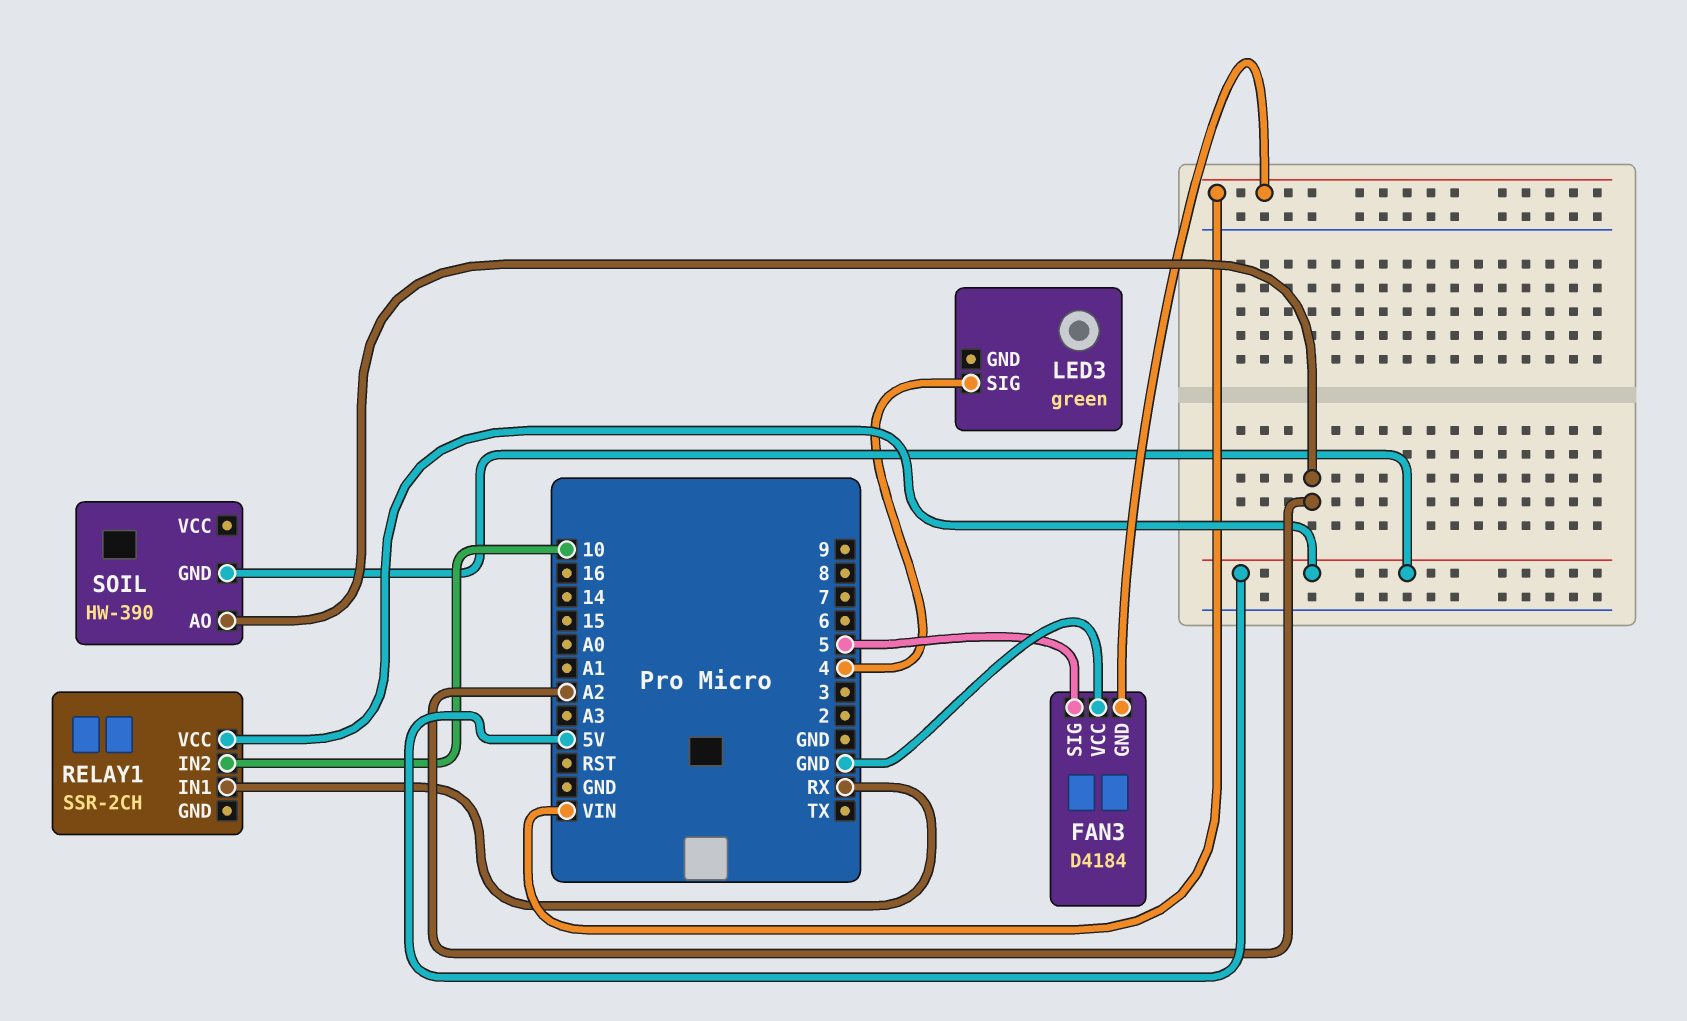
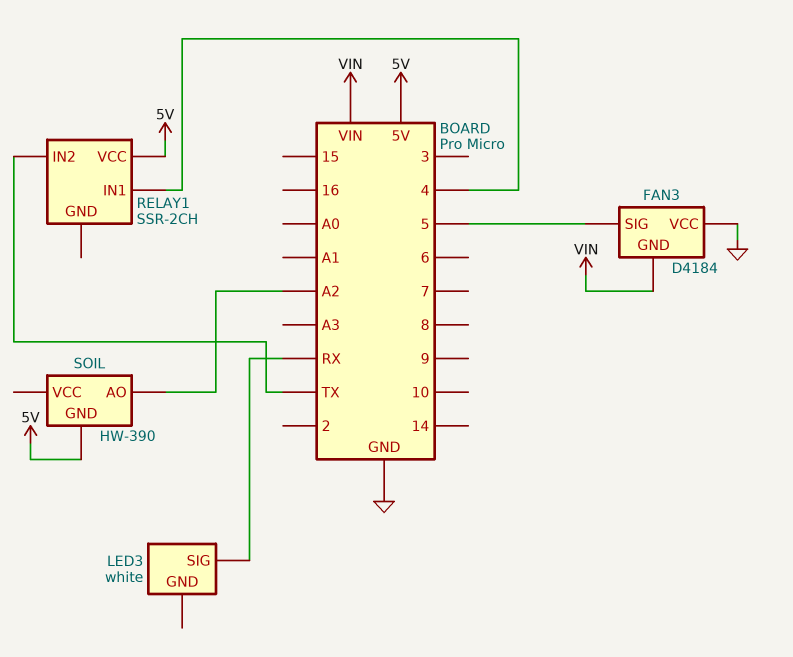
LED3: green -> white
LED3 pin SIG: 4 -> RX
RELAY1 pin IN1: RX -> 4
RELAY1 pin IN2: 10 -> TX

